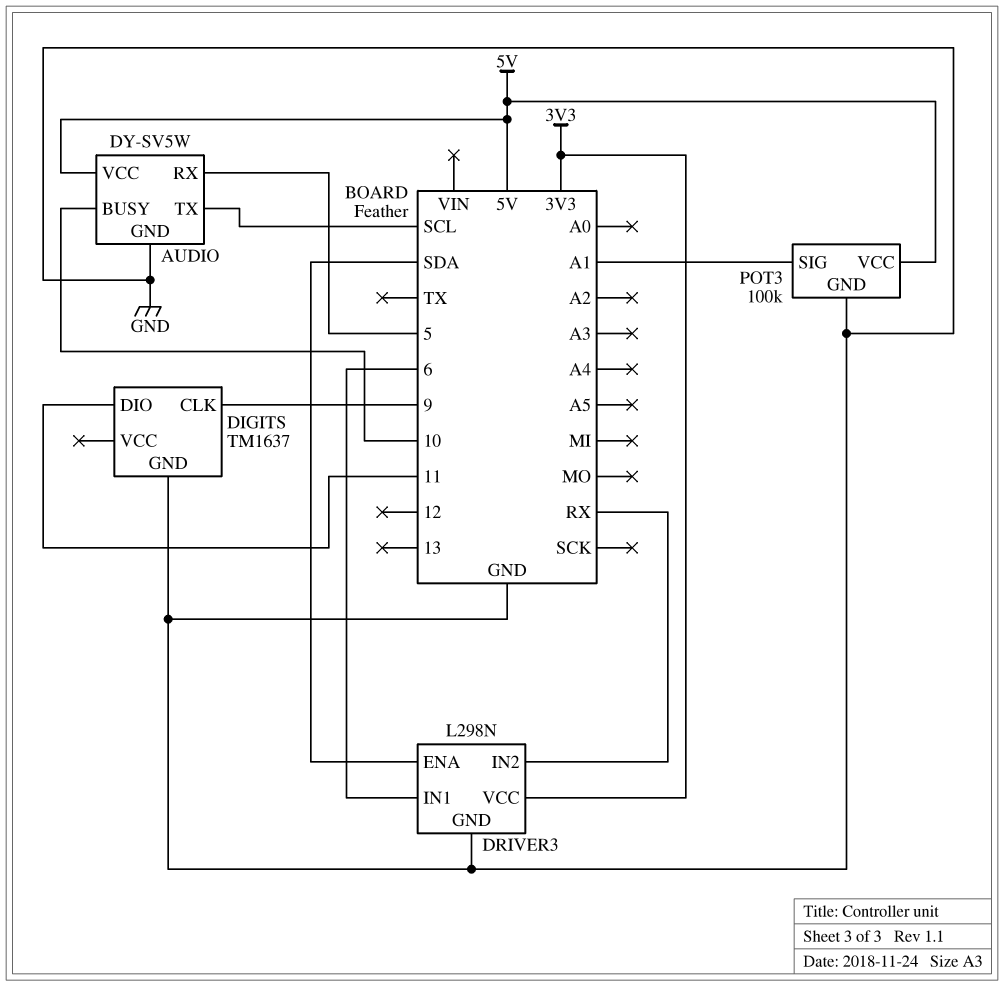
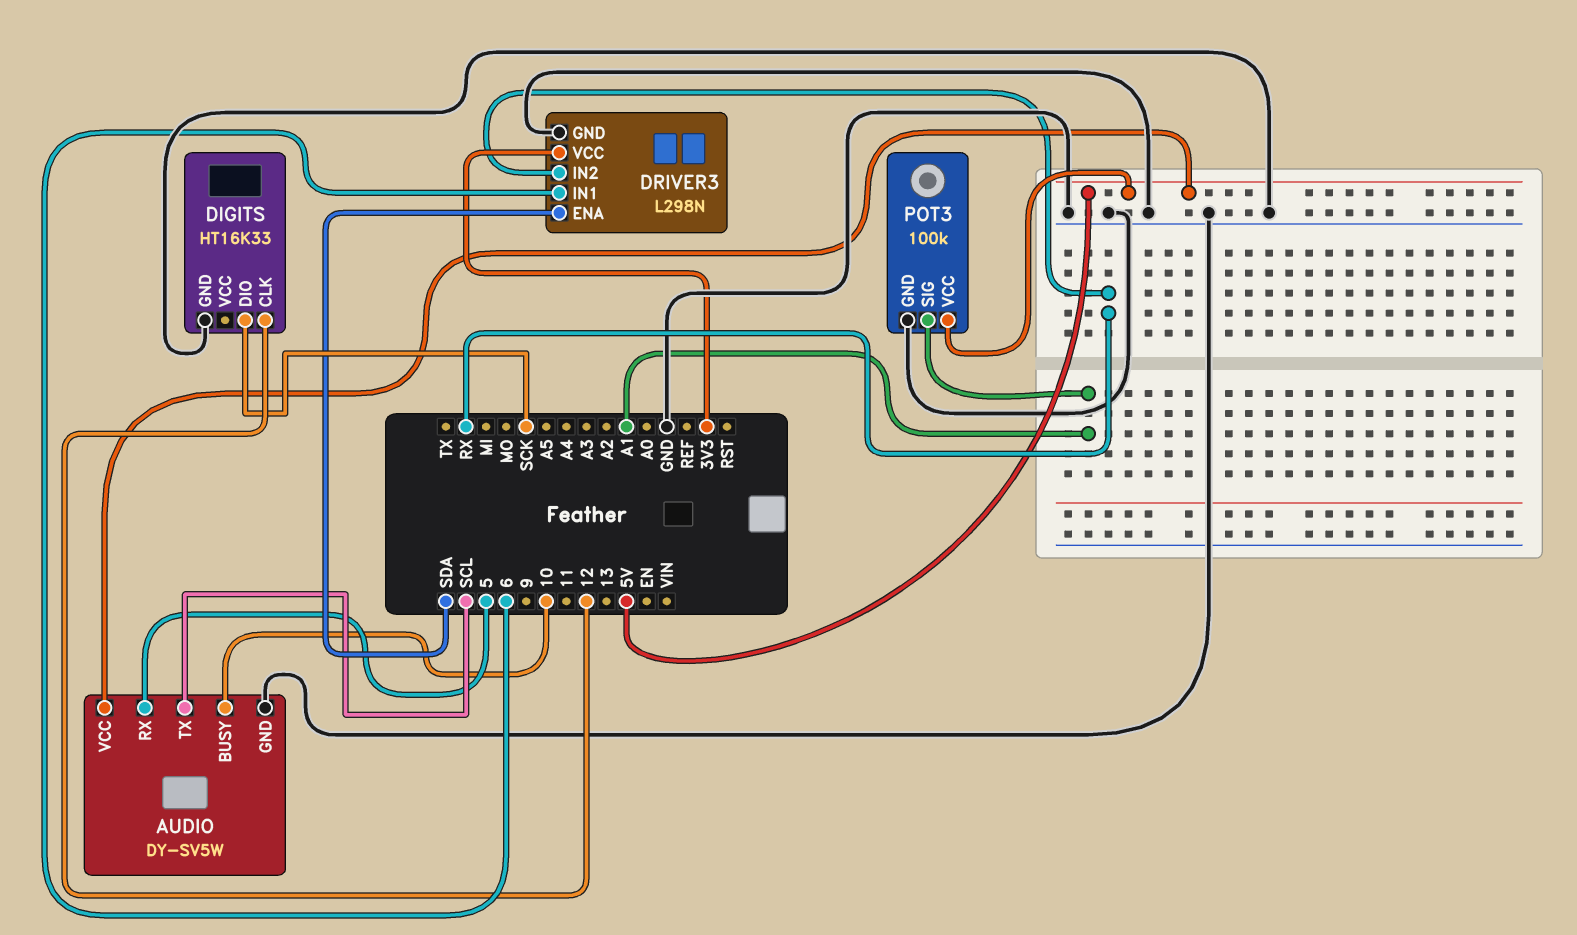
DIGITS: TM1637 -> HT16K33
DIGITS pin CLK: 9 -> 12
DIGITS pin DIO: 11 -> SCK

